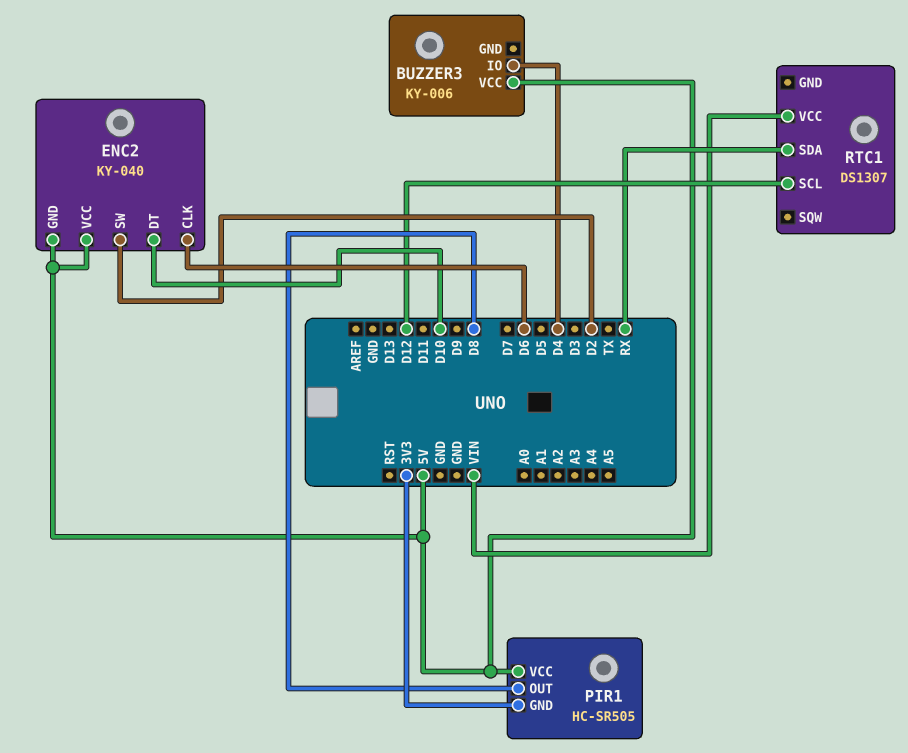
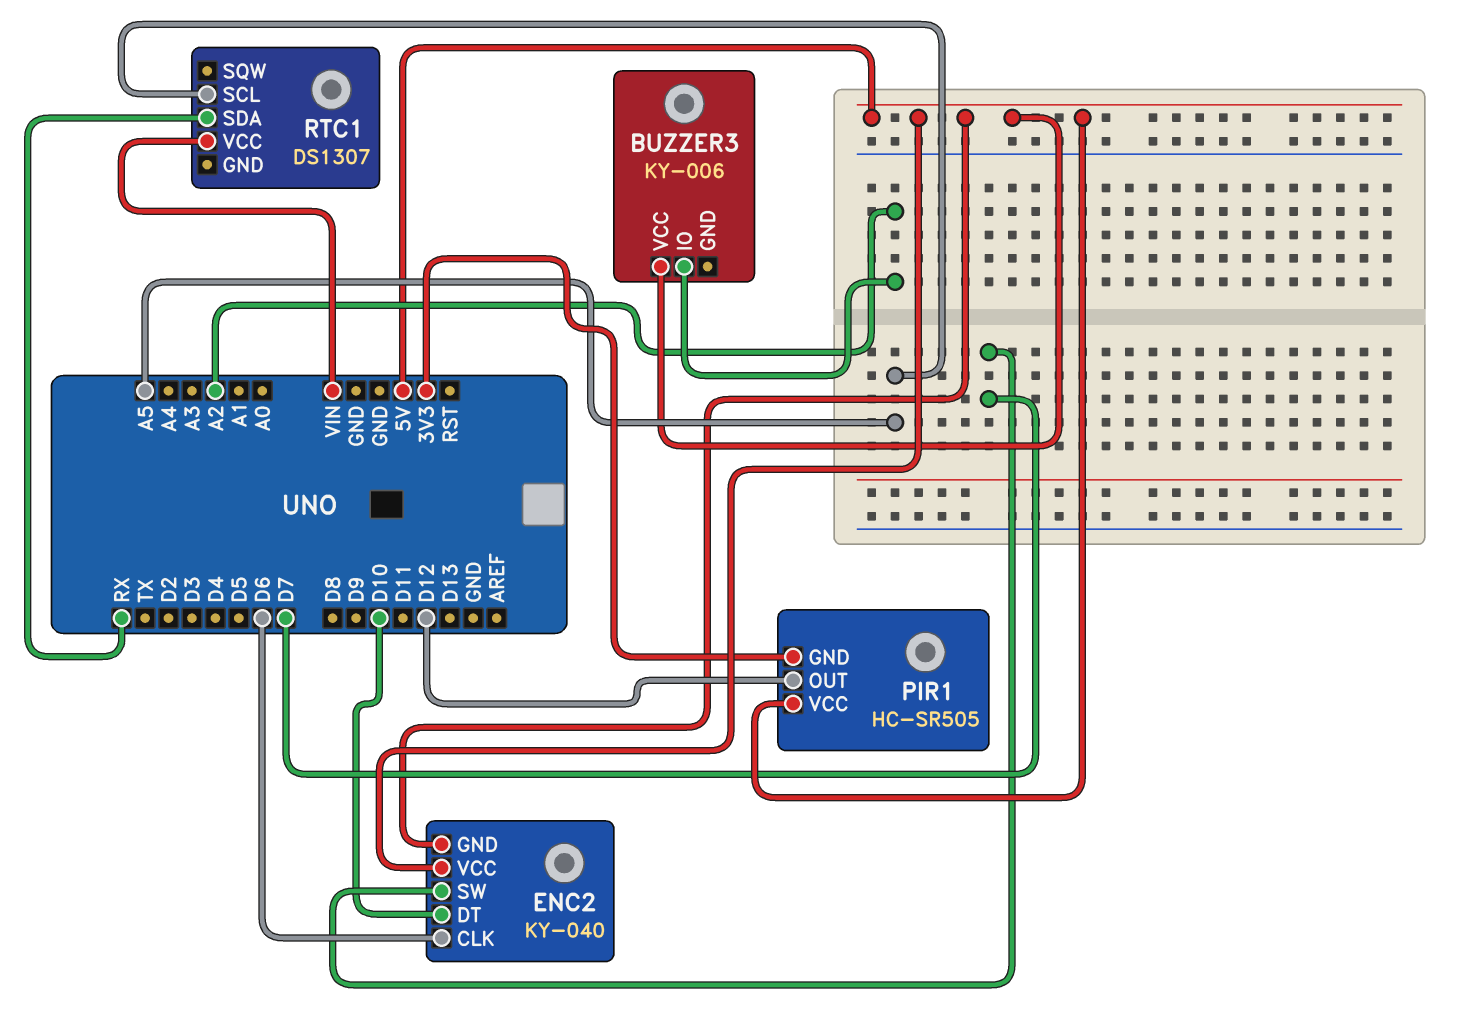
BUZZER3 pin IO: D4 -> A2
ENC2 pin SW: D2 -> D7
PIR1 pin OUT: D8 -> D12
RTC1 pin SCL: D12 -> A5

